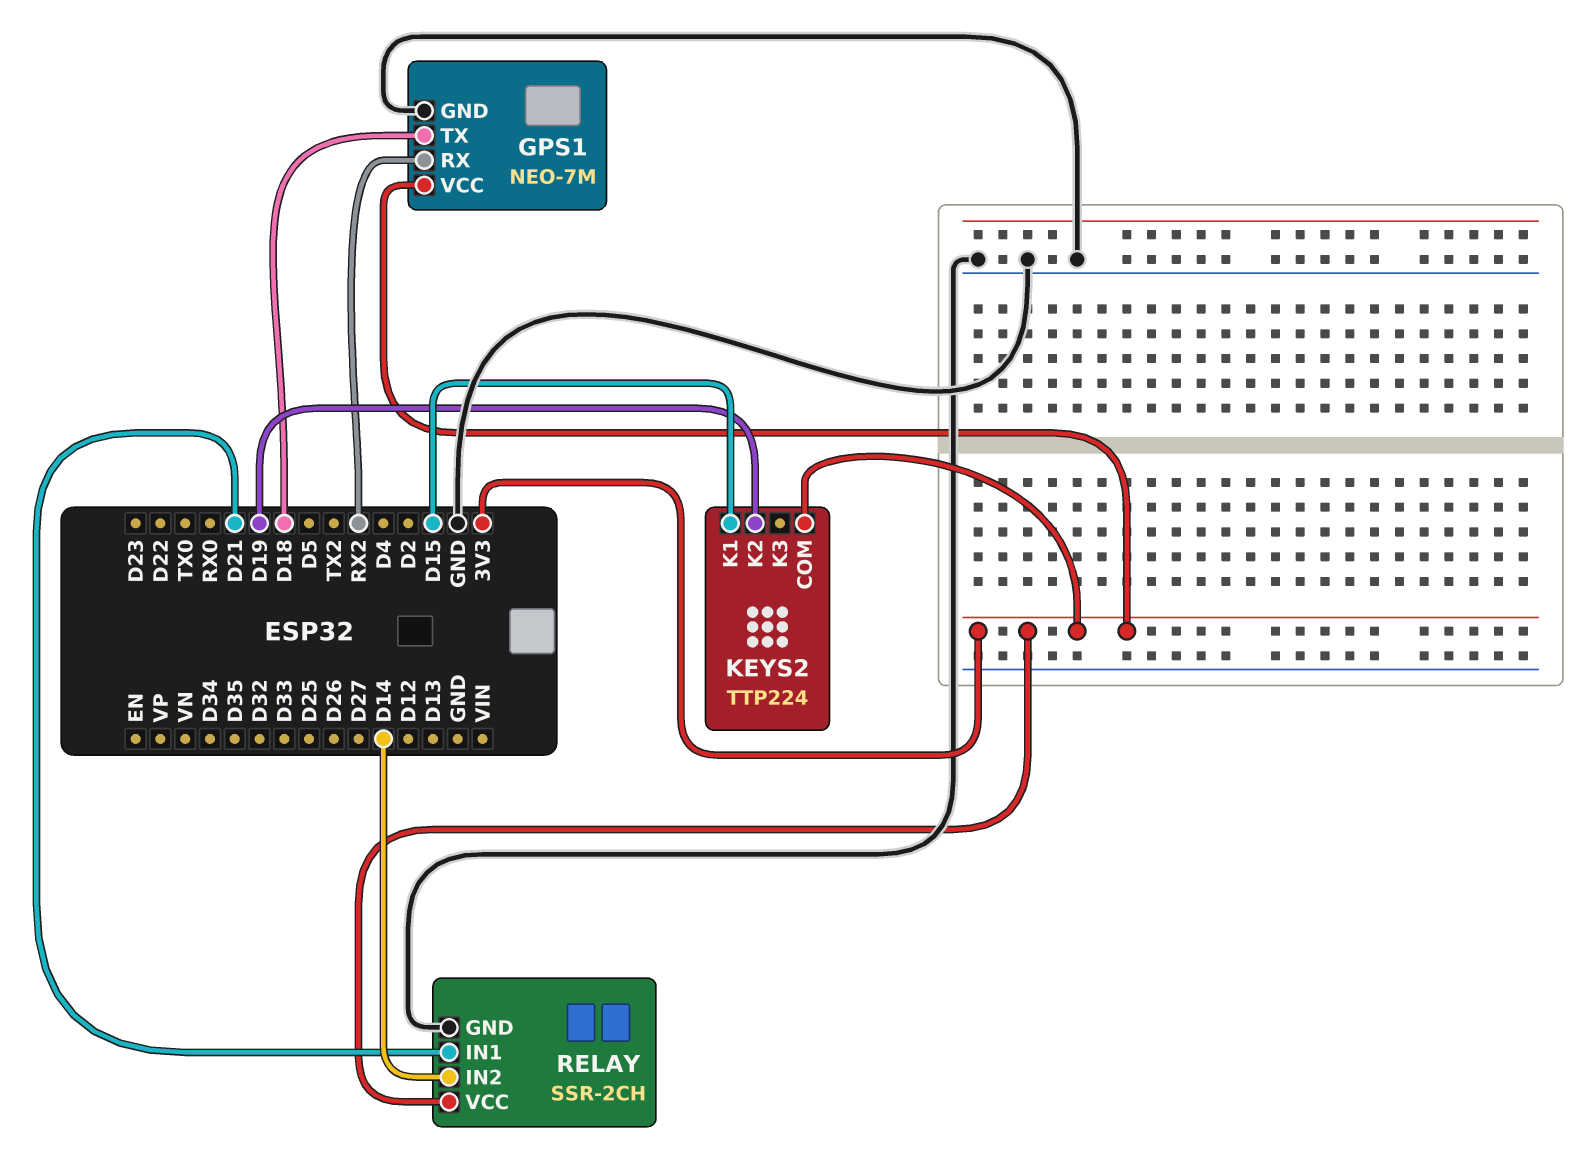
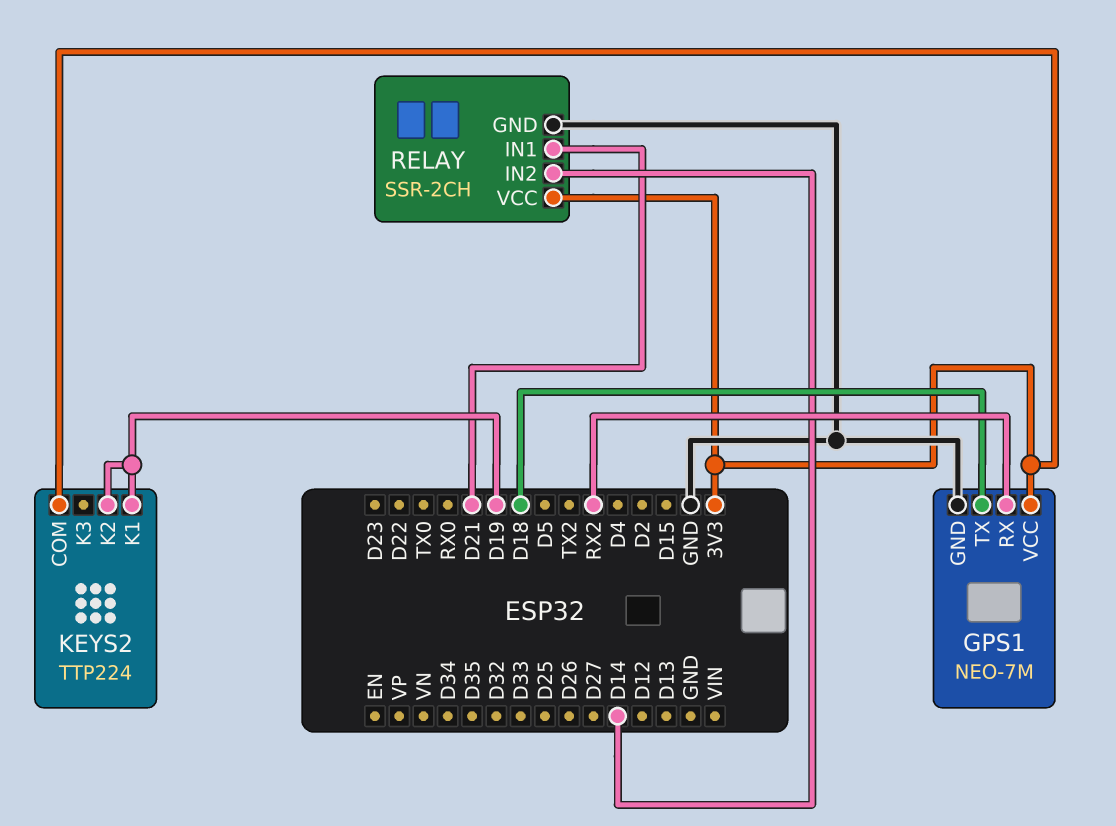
KEYS2 pin K1: D15 -> D19

